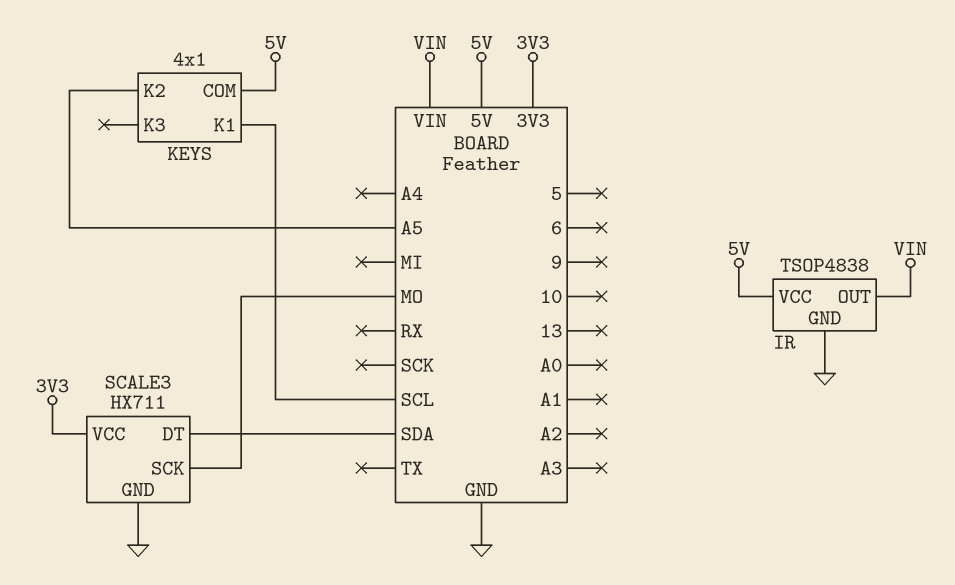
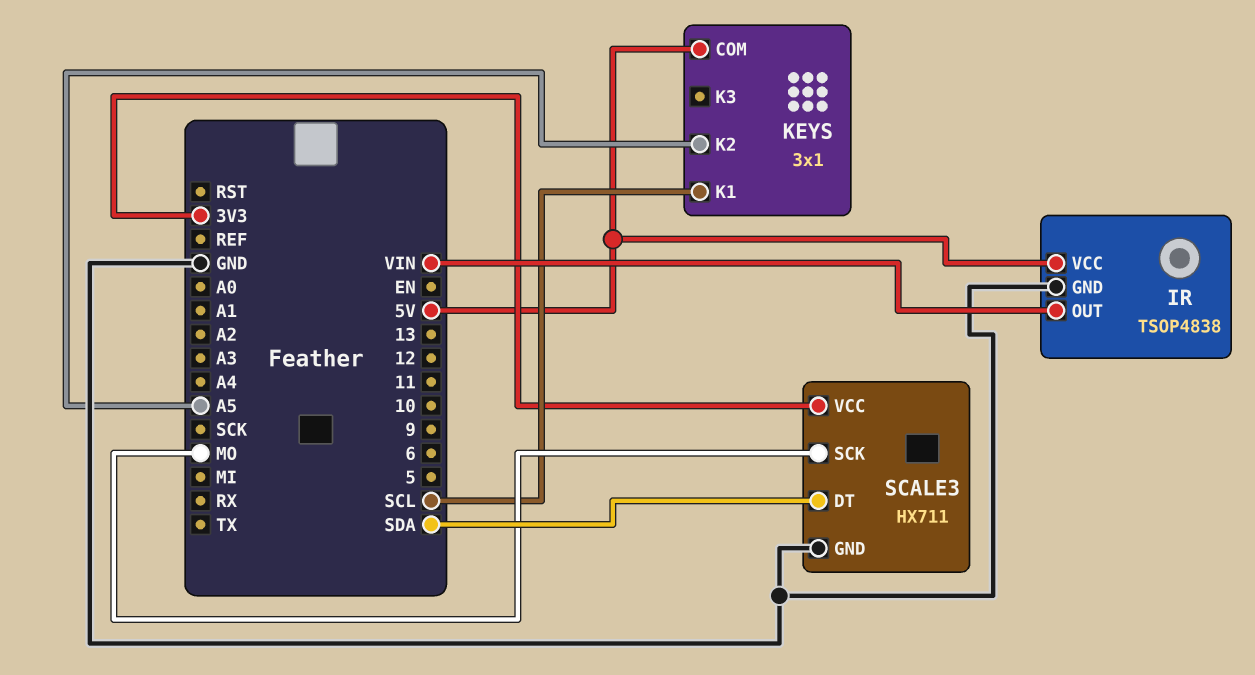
KEYS: 4x1 -> 3x1

